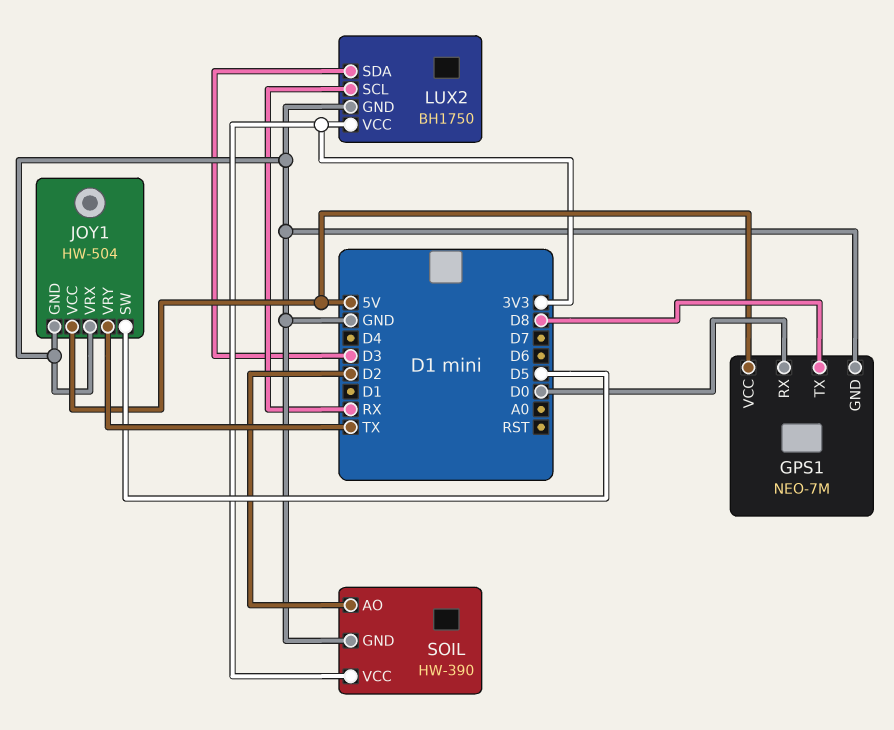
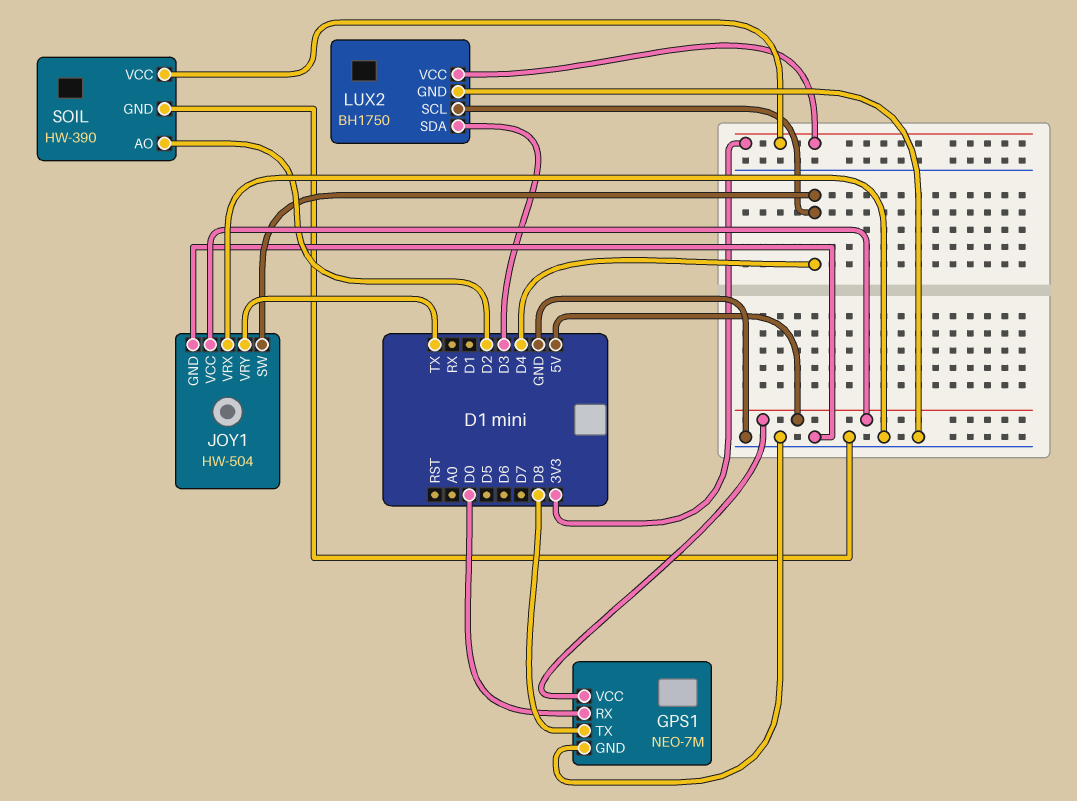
JOY1 pin SW: D5 -> D4
LUX2 pin SCL: RX -> D4

